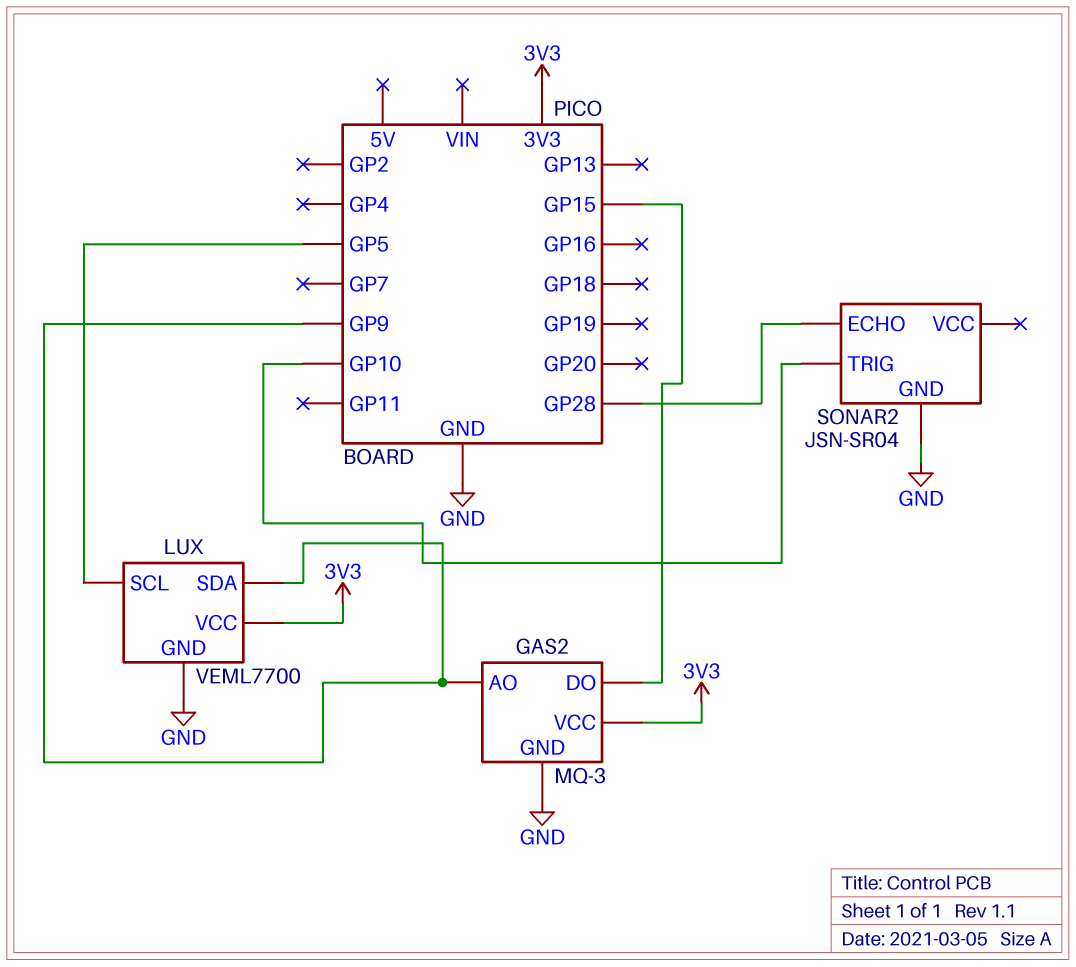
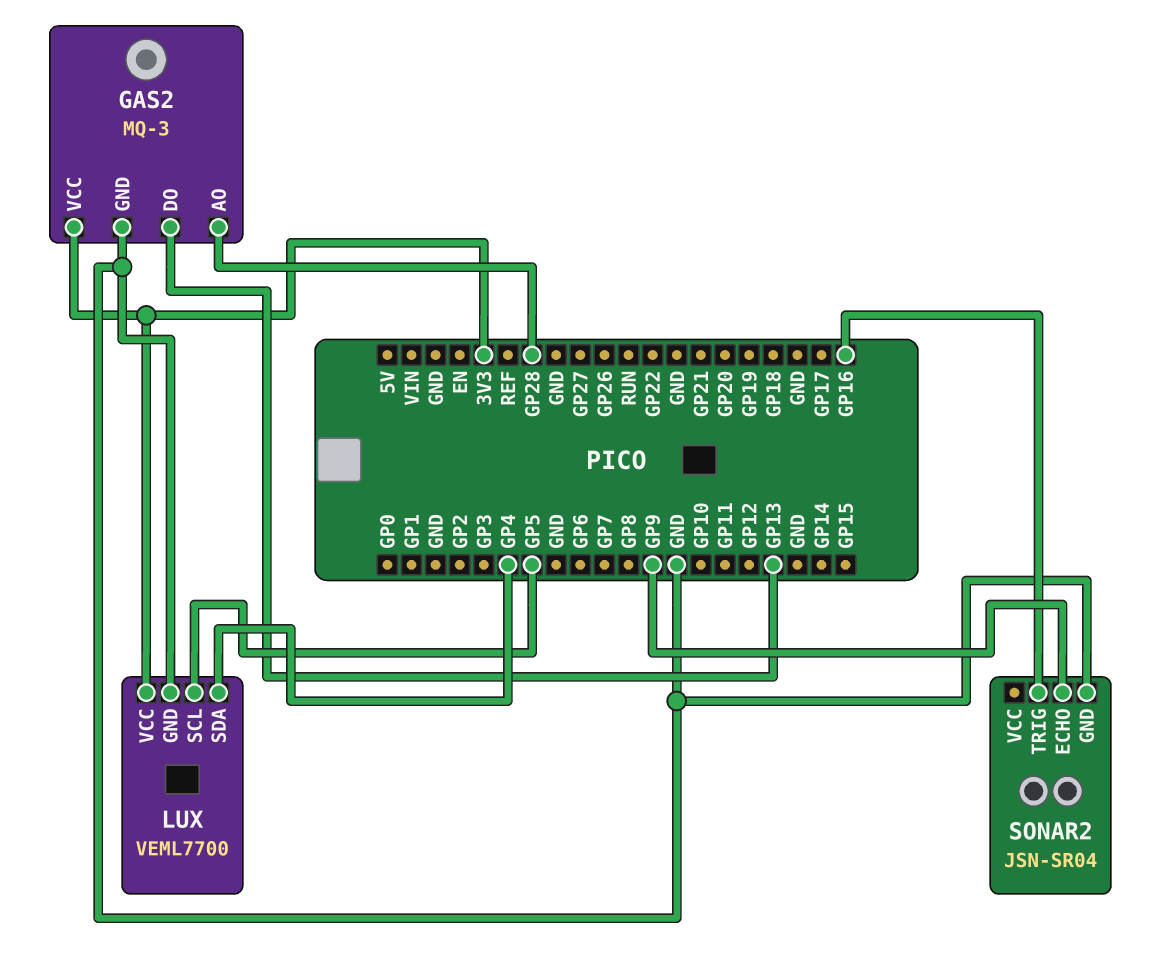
GAS2 pin AO: GP9 -> GP28
GAS2 pin DO: GP15 -> GP13
LUX pin SDA: GP9 -> GP4
SONAR2 pin ECHO: GP28 -> GP9
SONAR2 pin TRIG: GP10 -> GP16

